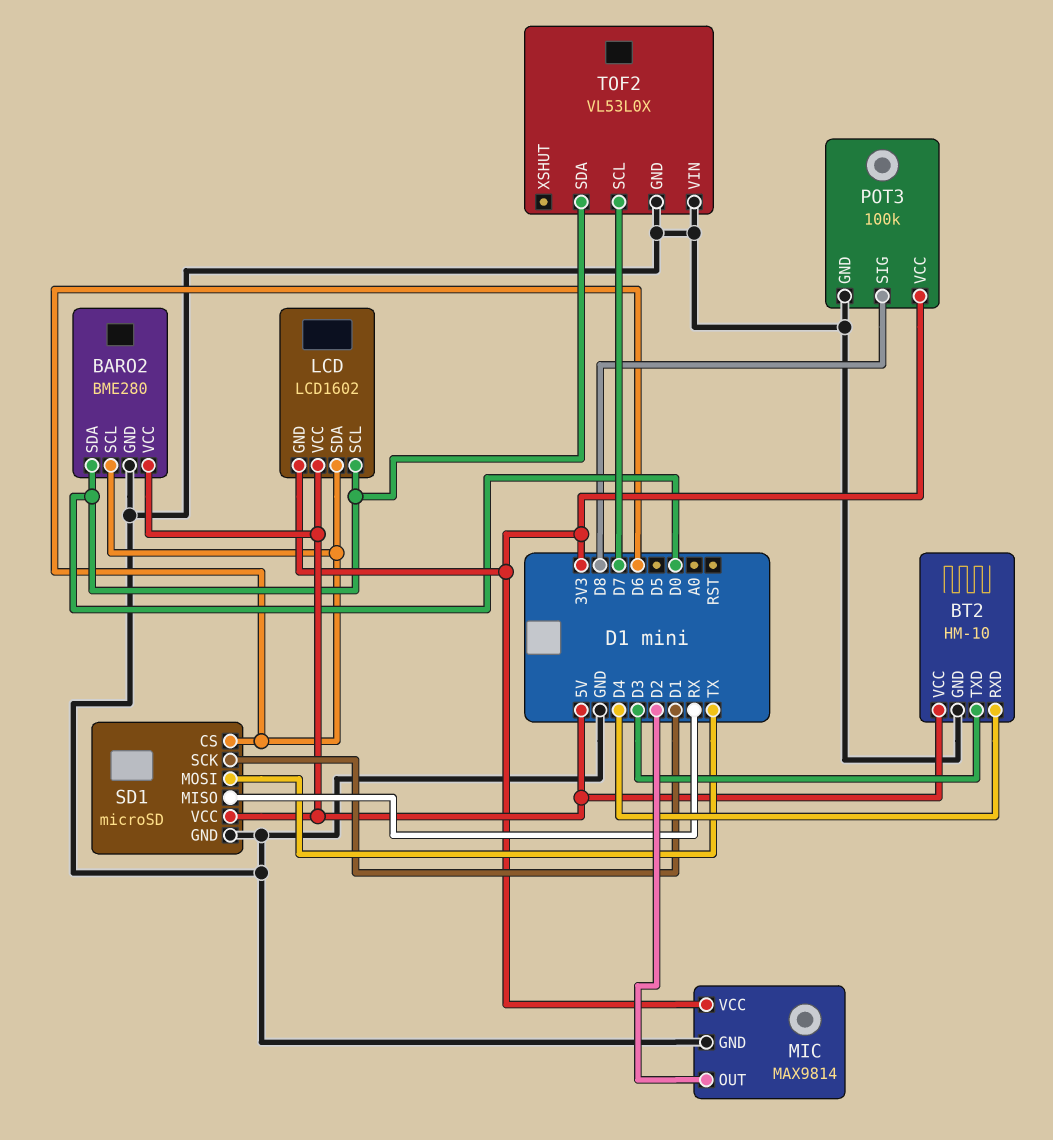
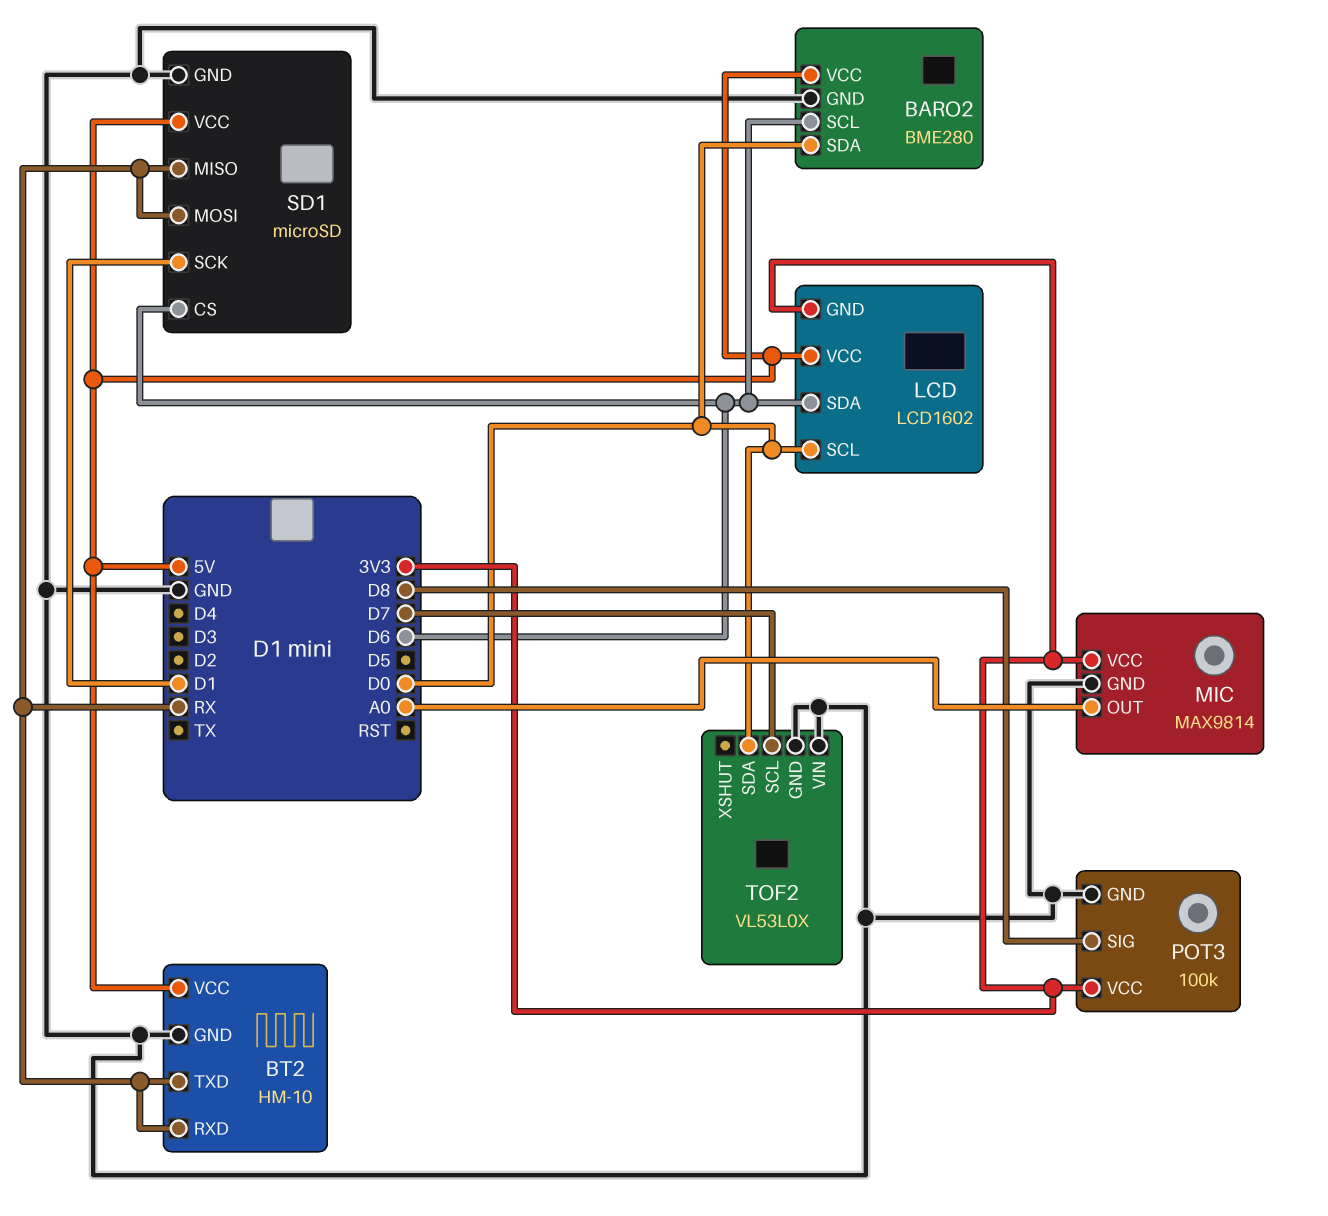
BT2 pin RXD: D4 -> RX
BT2 pin TXD: D3 -> RX
MIC pin OUT: D2 -> A0
SD1 pin MOSI: TX -> RX

